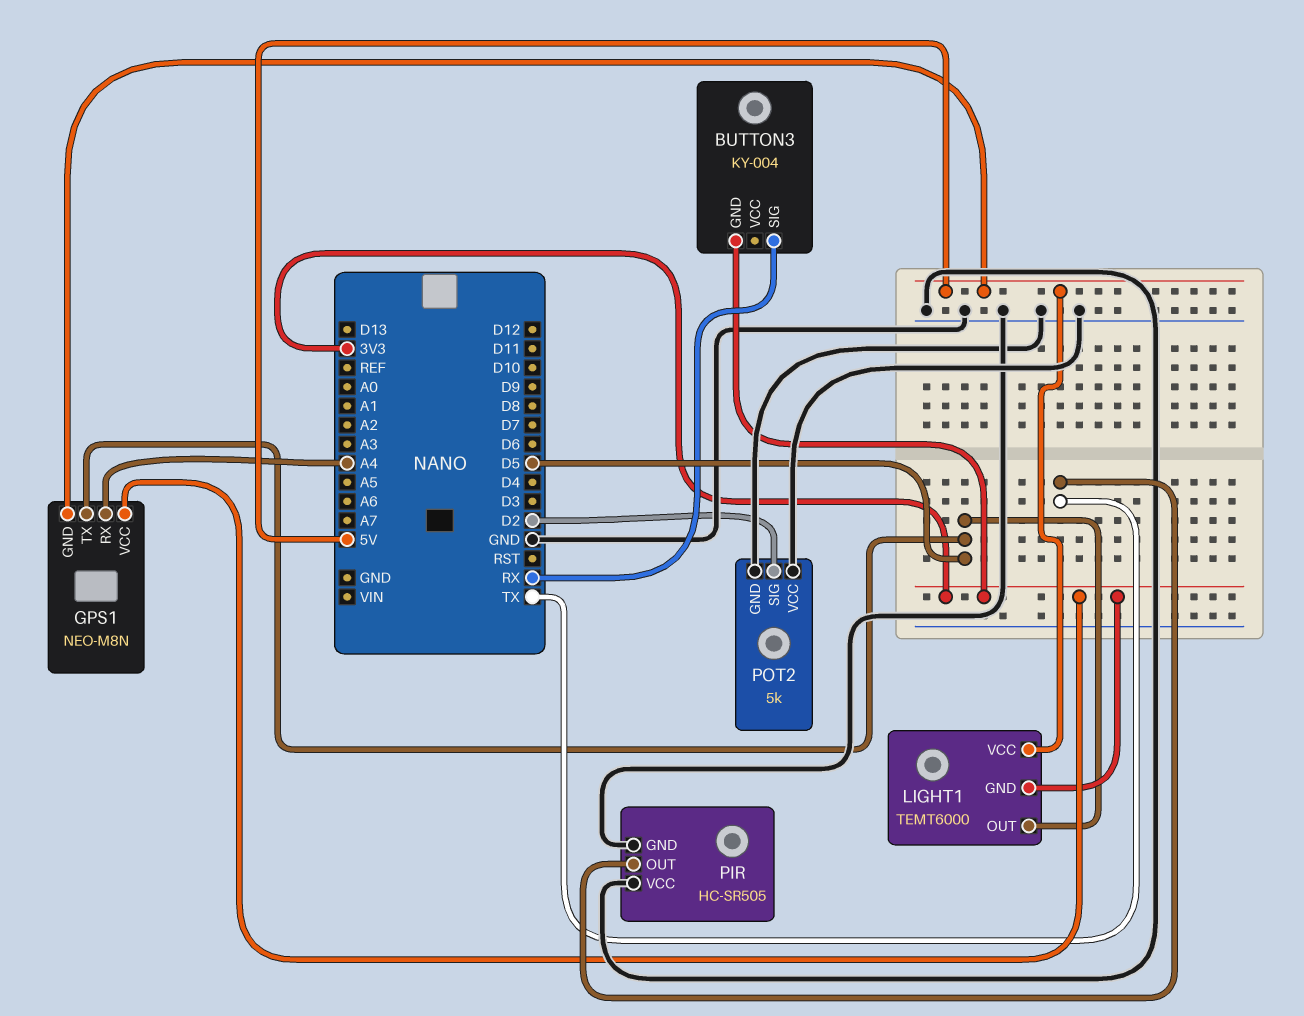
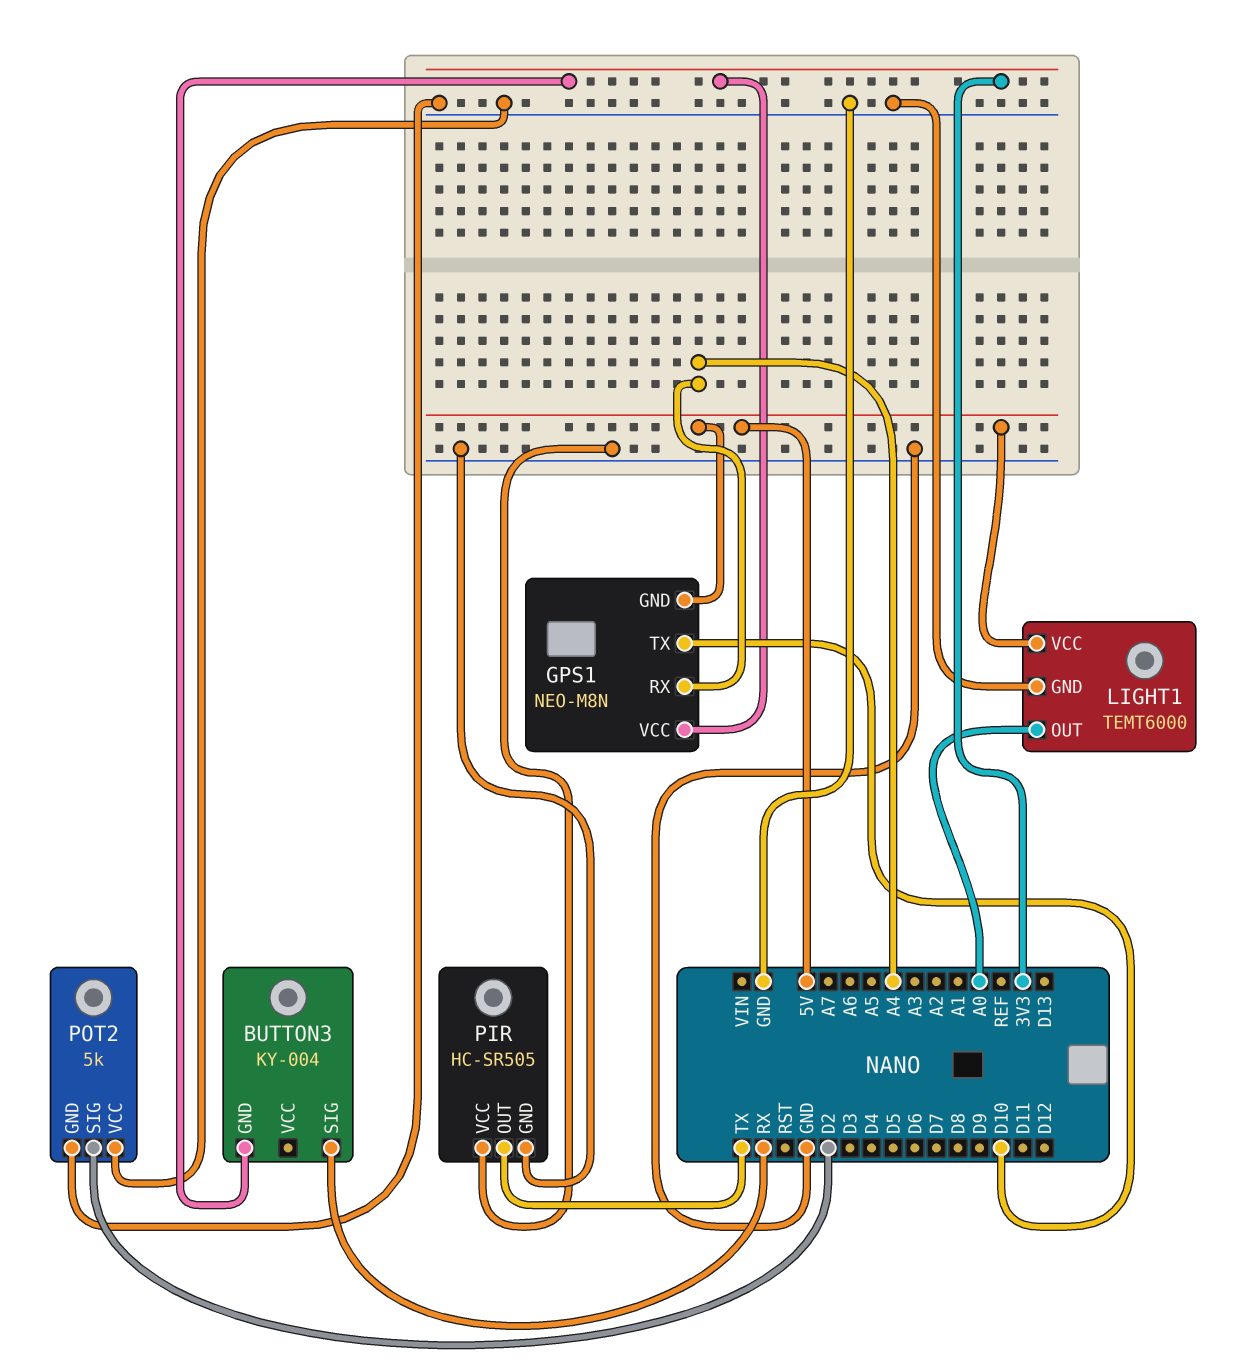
GPS1 pin TX: D5 -> D10
LIGHT1 pin GND: 3V3 -> GND
LIGHT1 pin OUT: D5 -> A0

